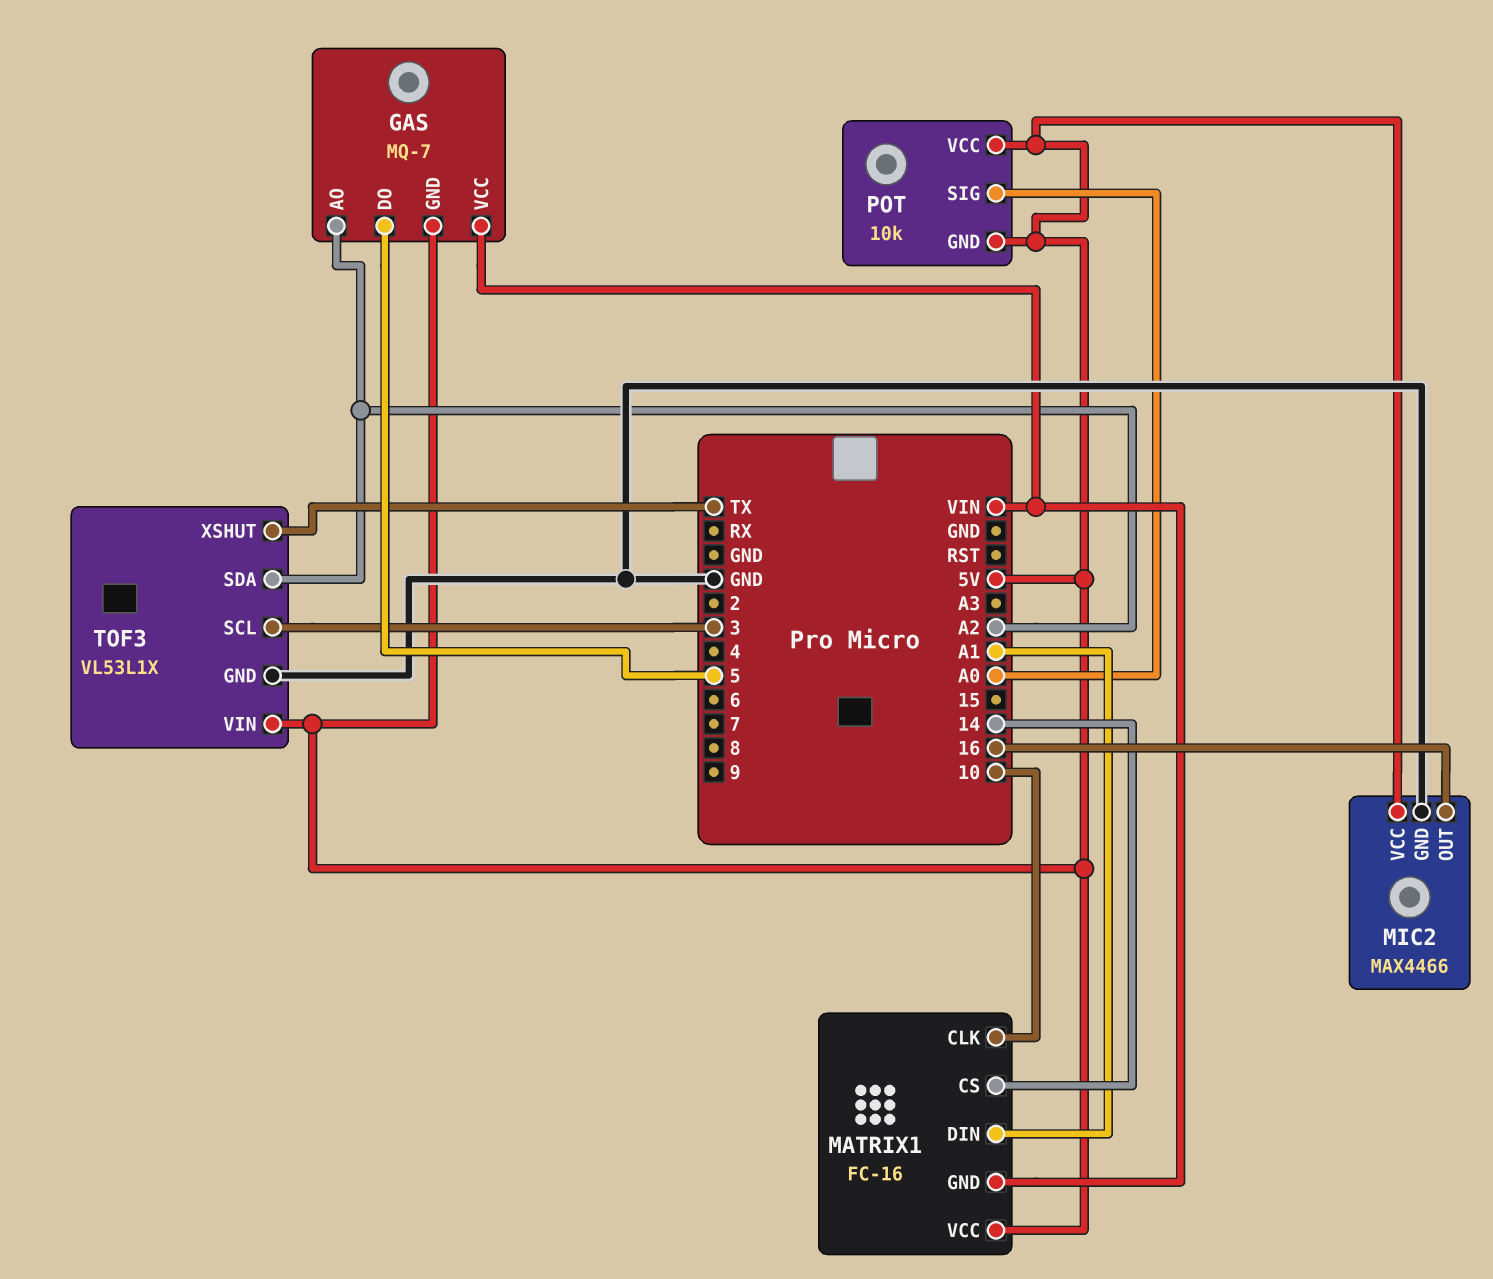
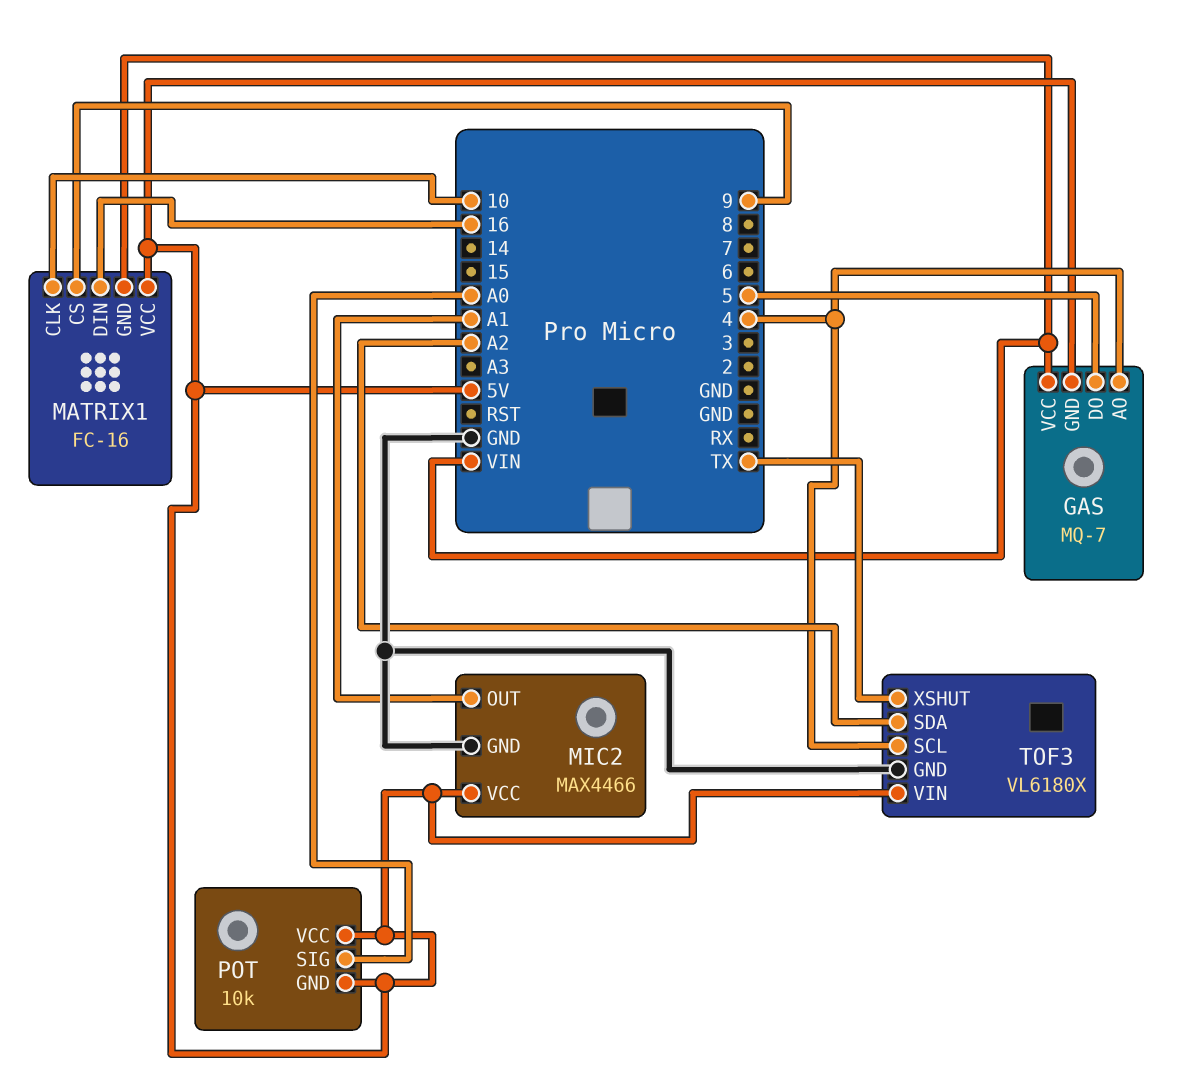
GAS pin AO: A2 -> 4
MATRIX1 pin CS: 14 -> 9
MATRIX1 pin DIN: A1 -> 16
MIC2 pin OUT: 16 -> A1
TOF3: VL53L1X -> VL6180X
TOF3 pin SCL: 3 -> 4

